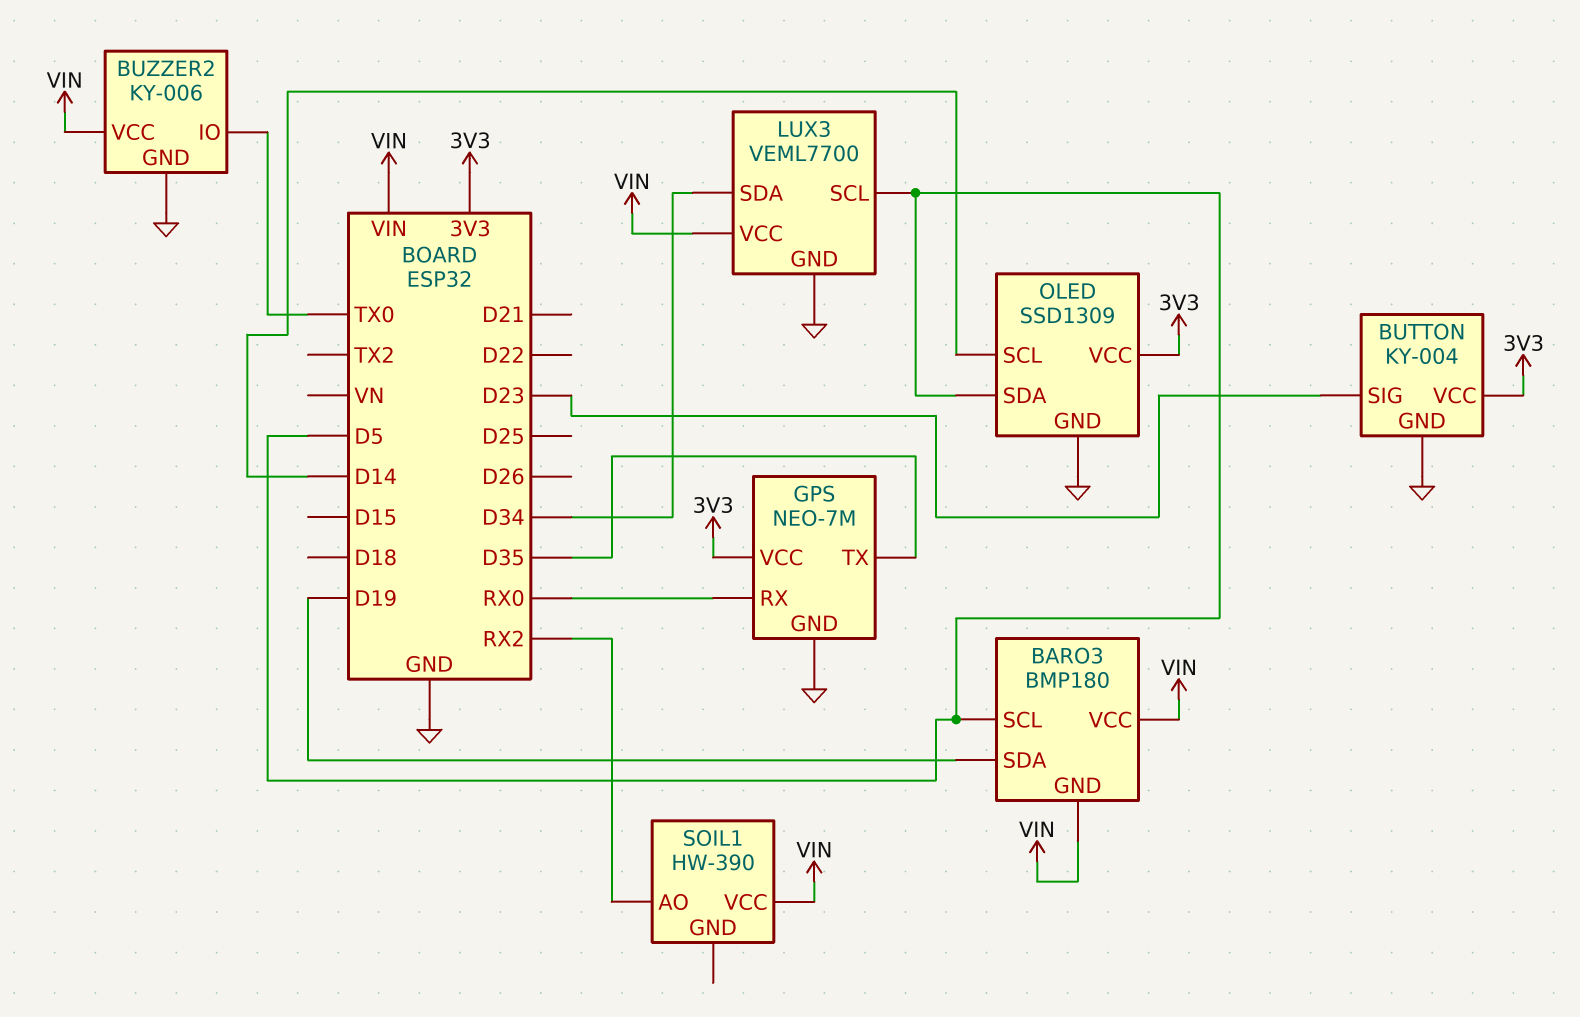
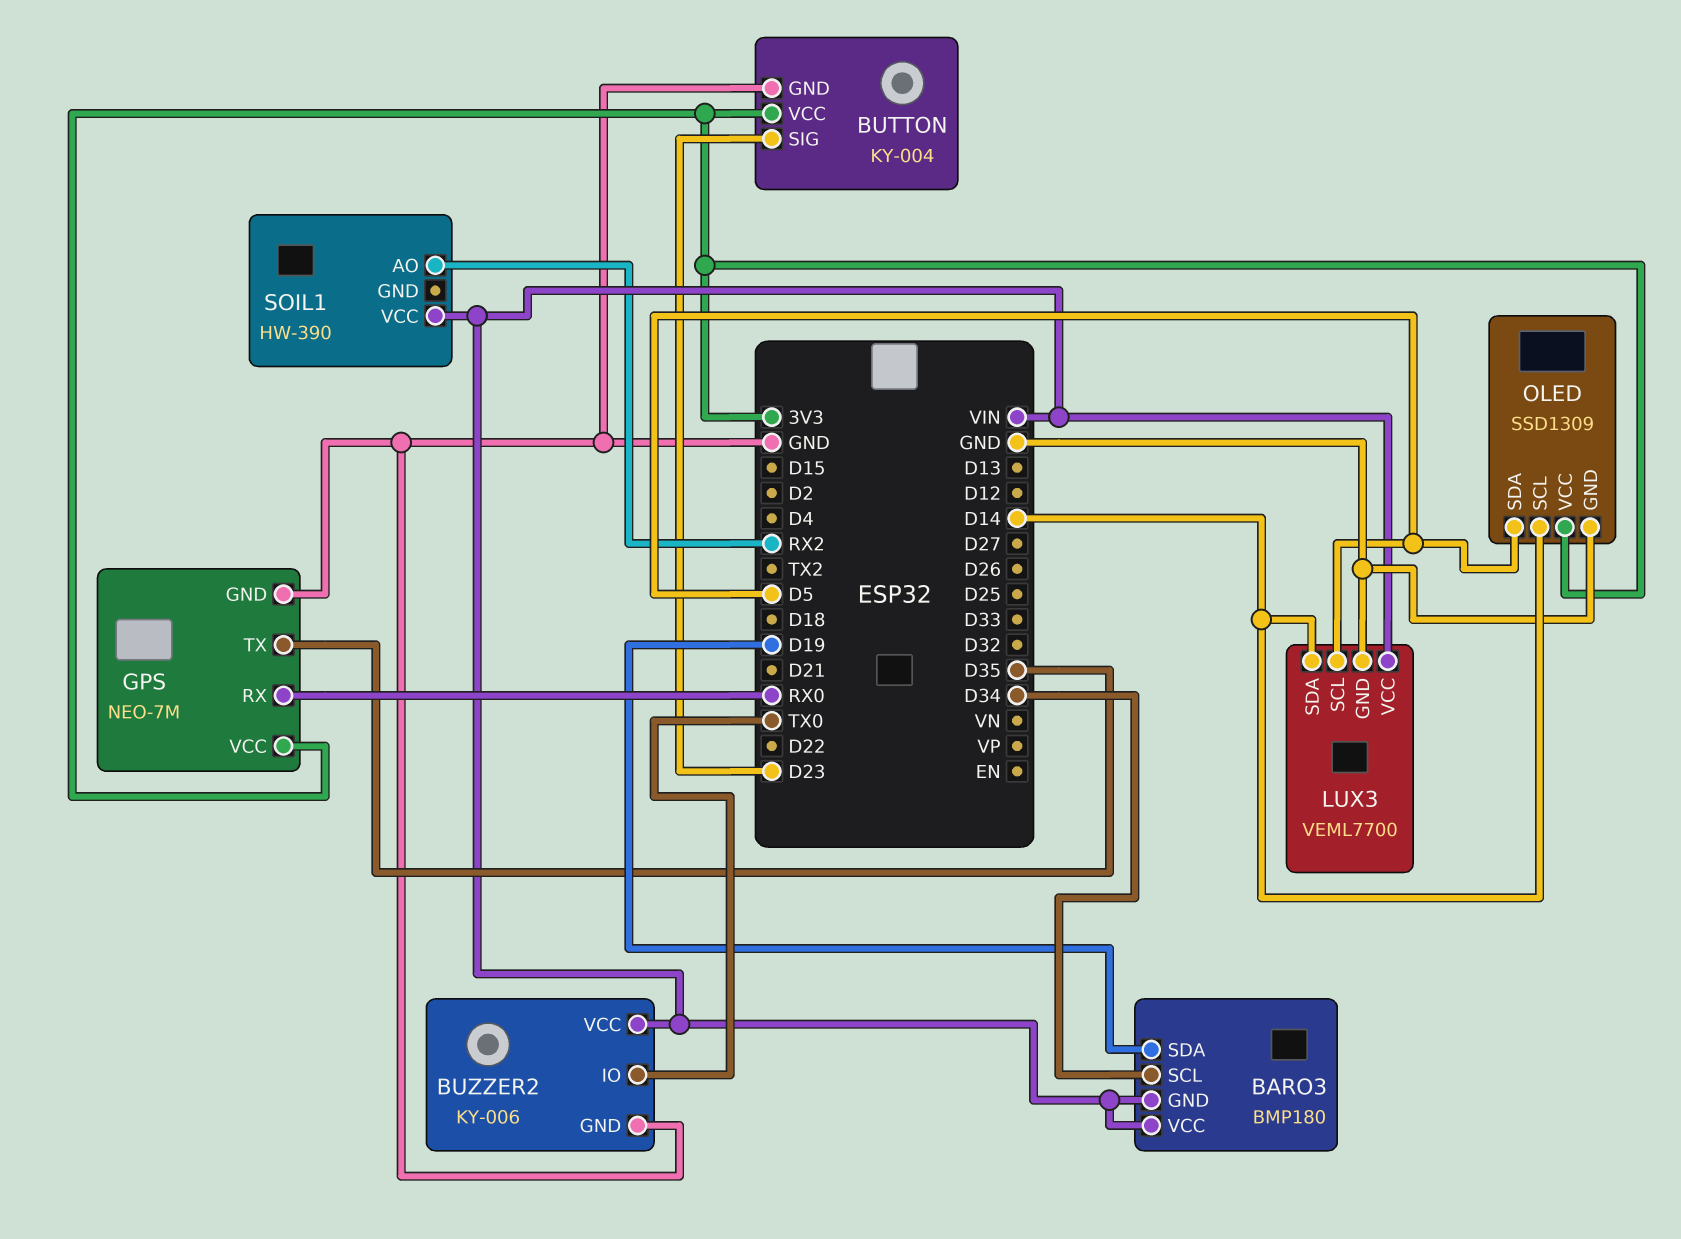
BARO3 pin SCL: D5 -> D34
LUX3 pin SDA: D34 -> D14

